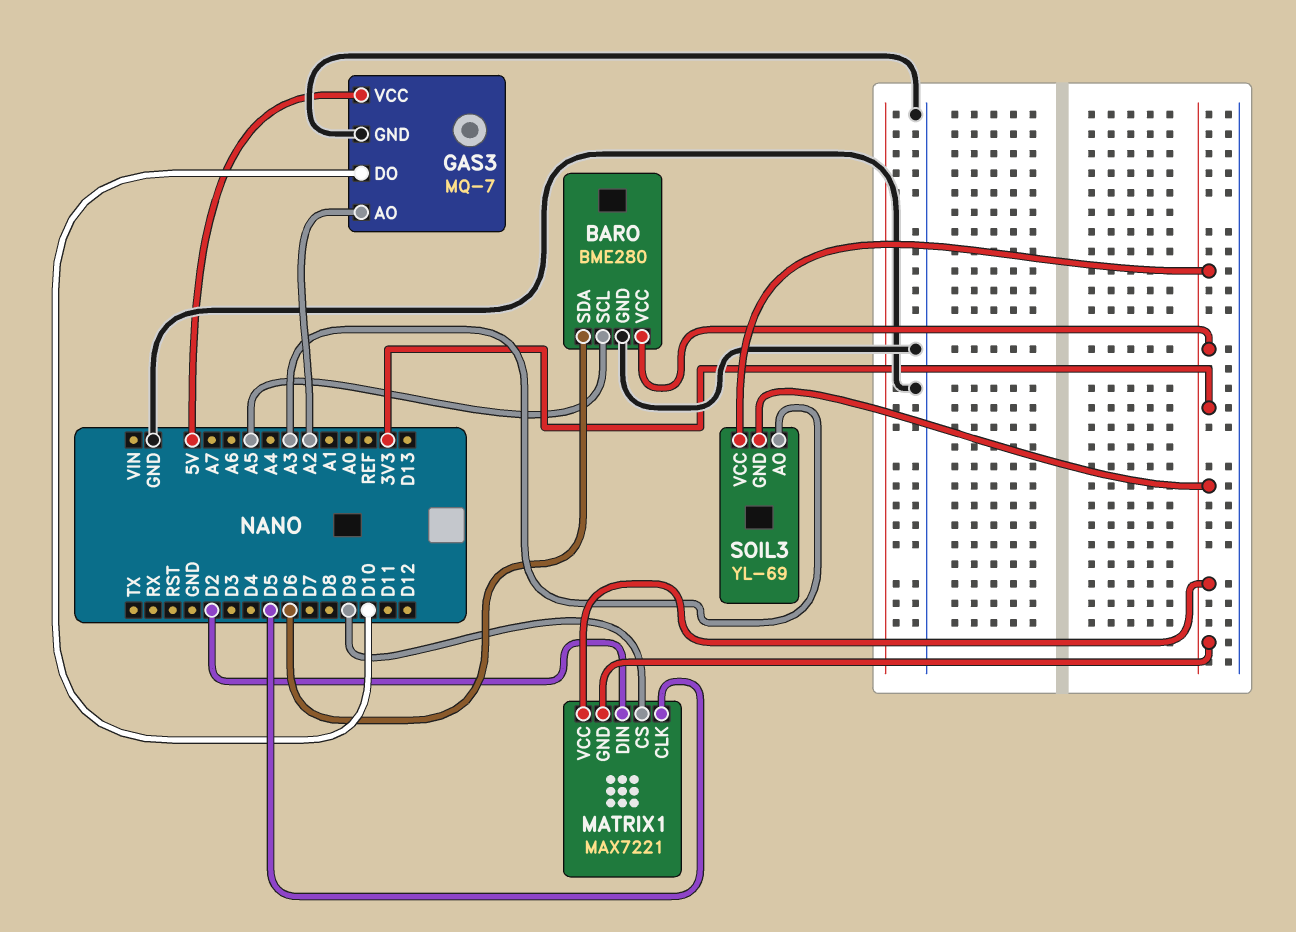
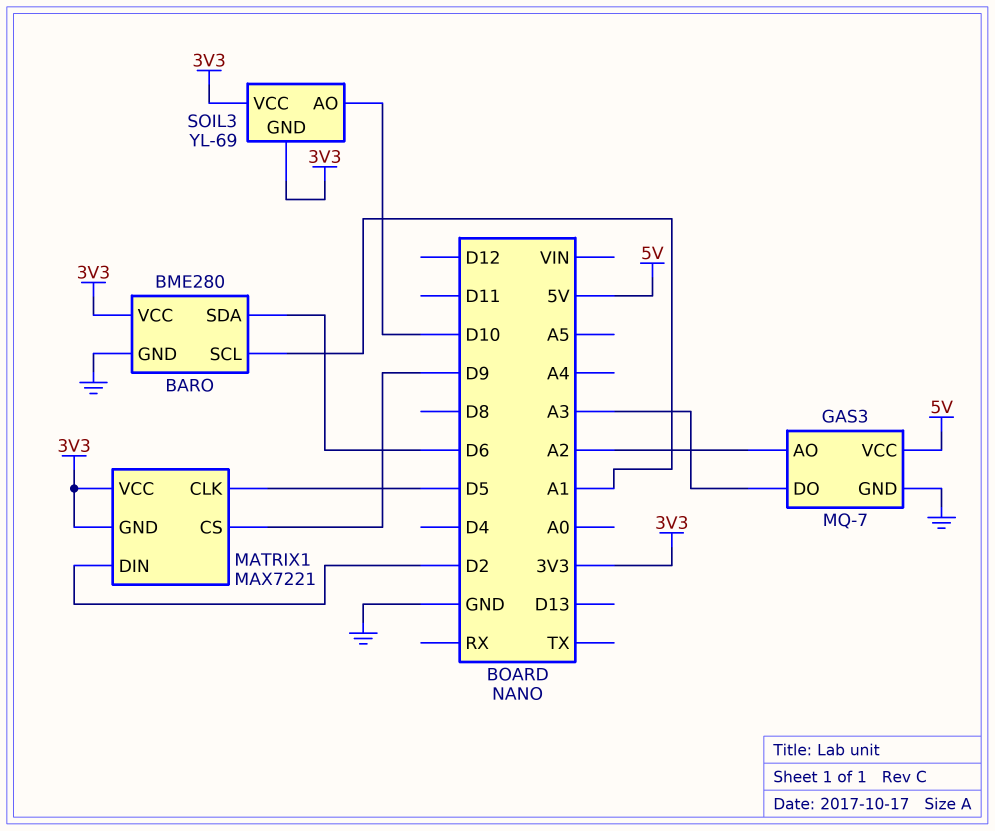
BARO pin SCL: A5 -> A1
GAS3 pin DO: D10 -> A3
SOIL3 pin AO: A3 -> D10

